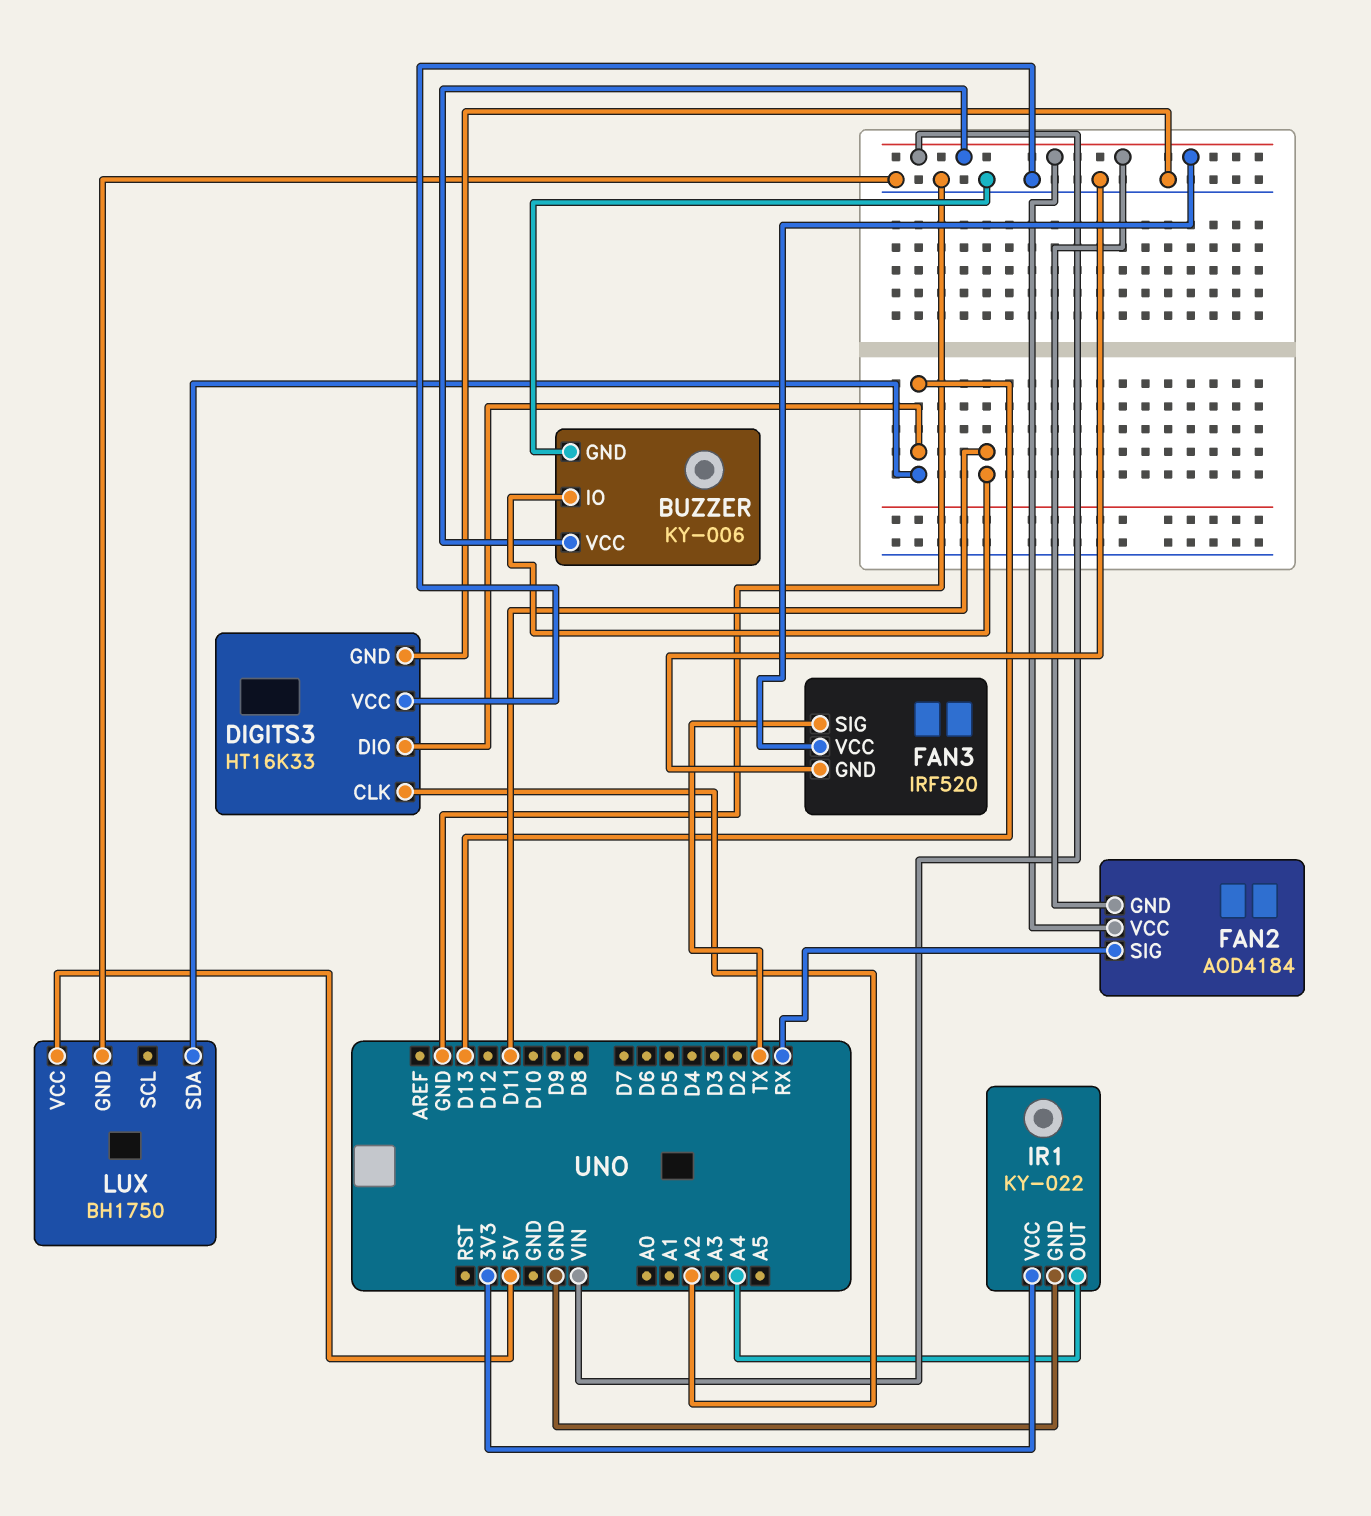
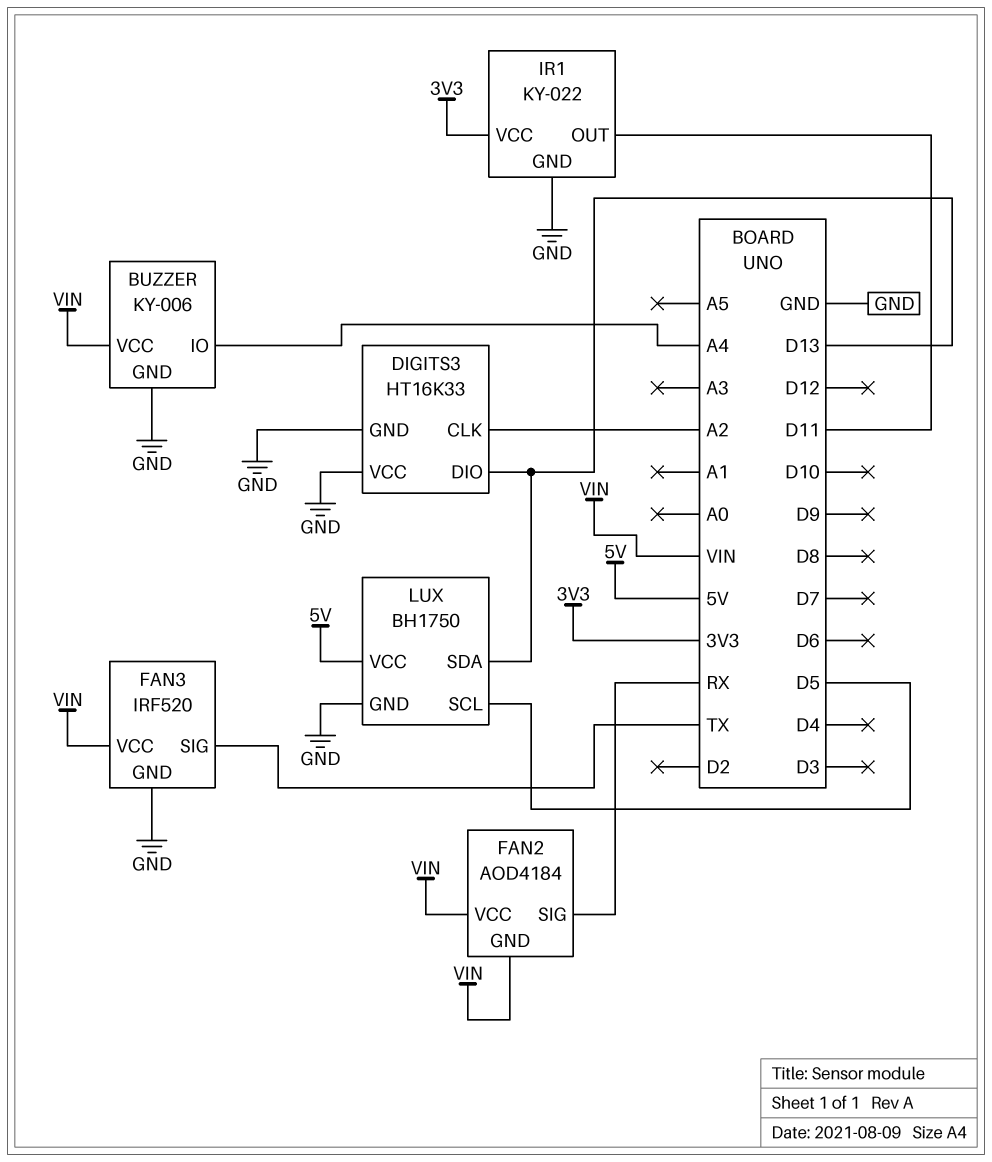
BUZZER pin IO: D11 -> A4
IR1 pin OUT: A4 -> D11
LUX pin SCL: none -> D5

